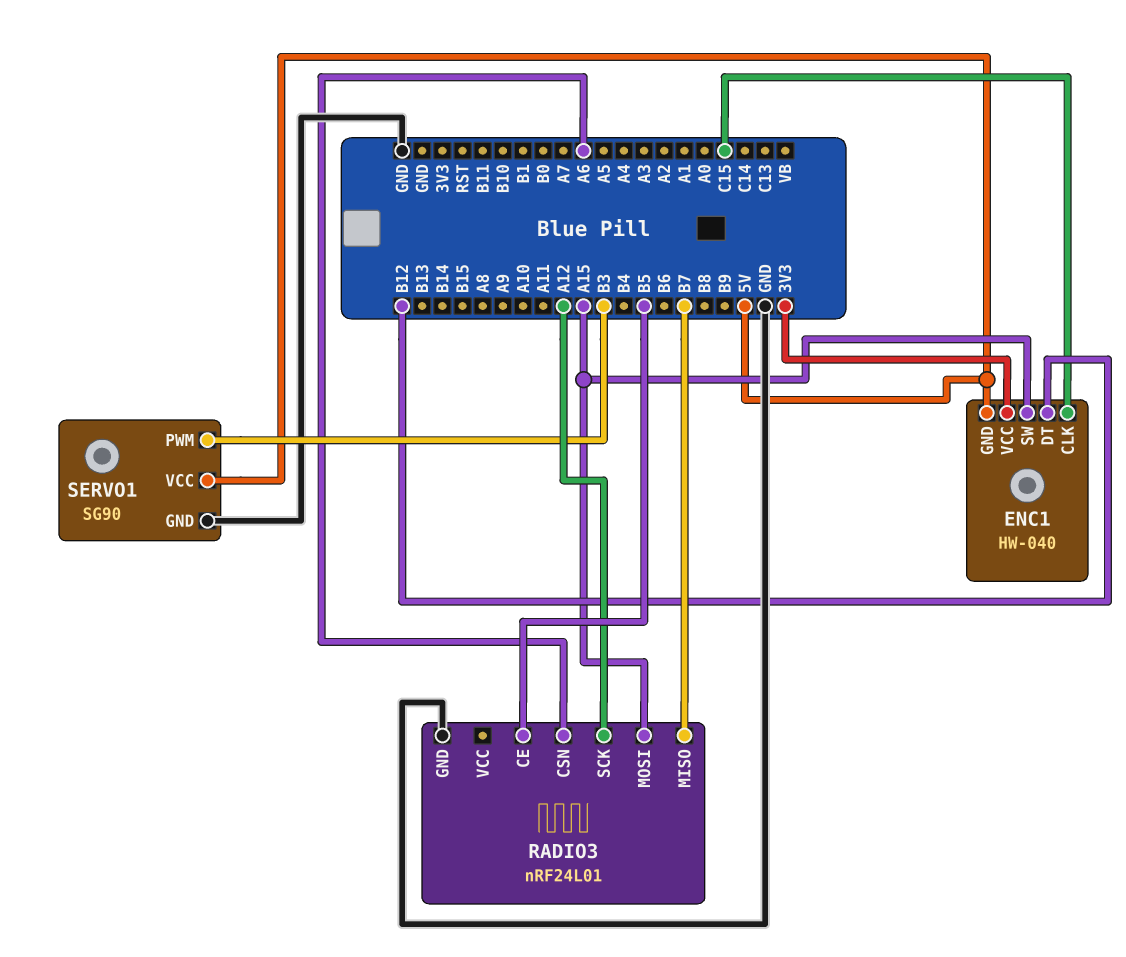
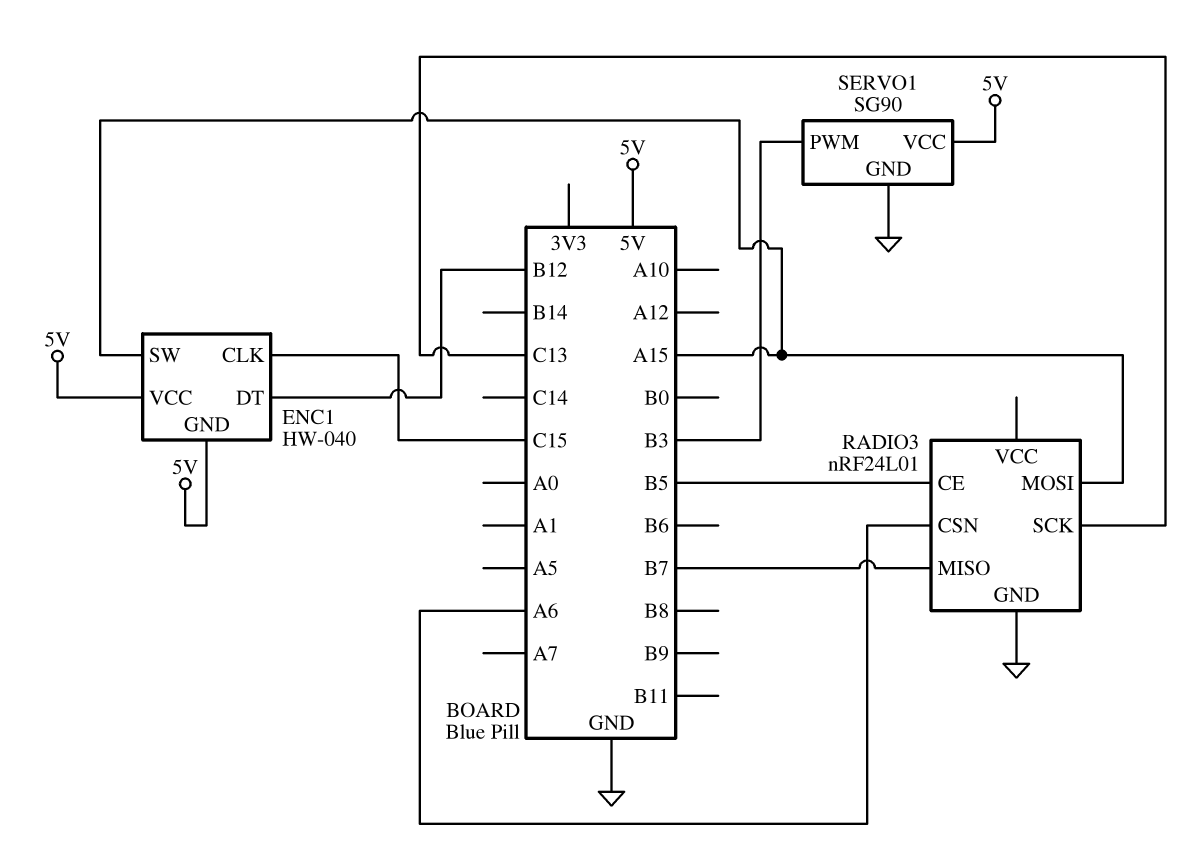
ENC1 pin VCC: 3V3 -> 5V
RADIO3 pin SCK: A12 -> C13

